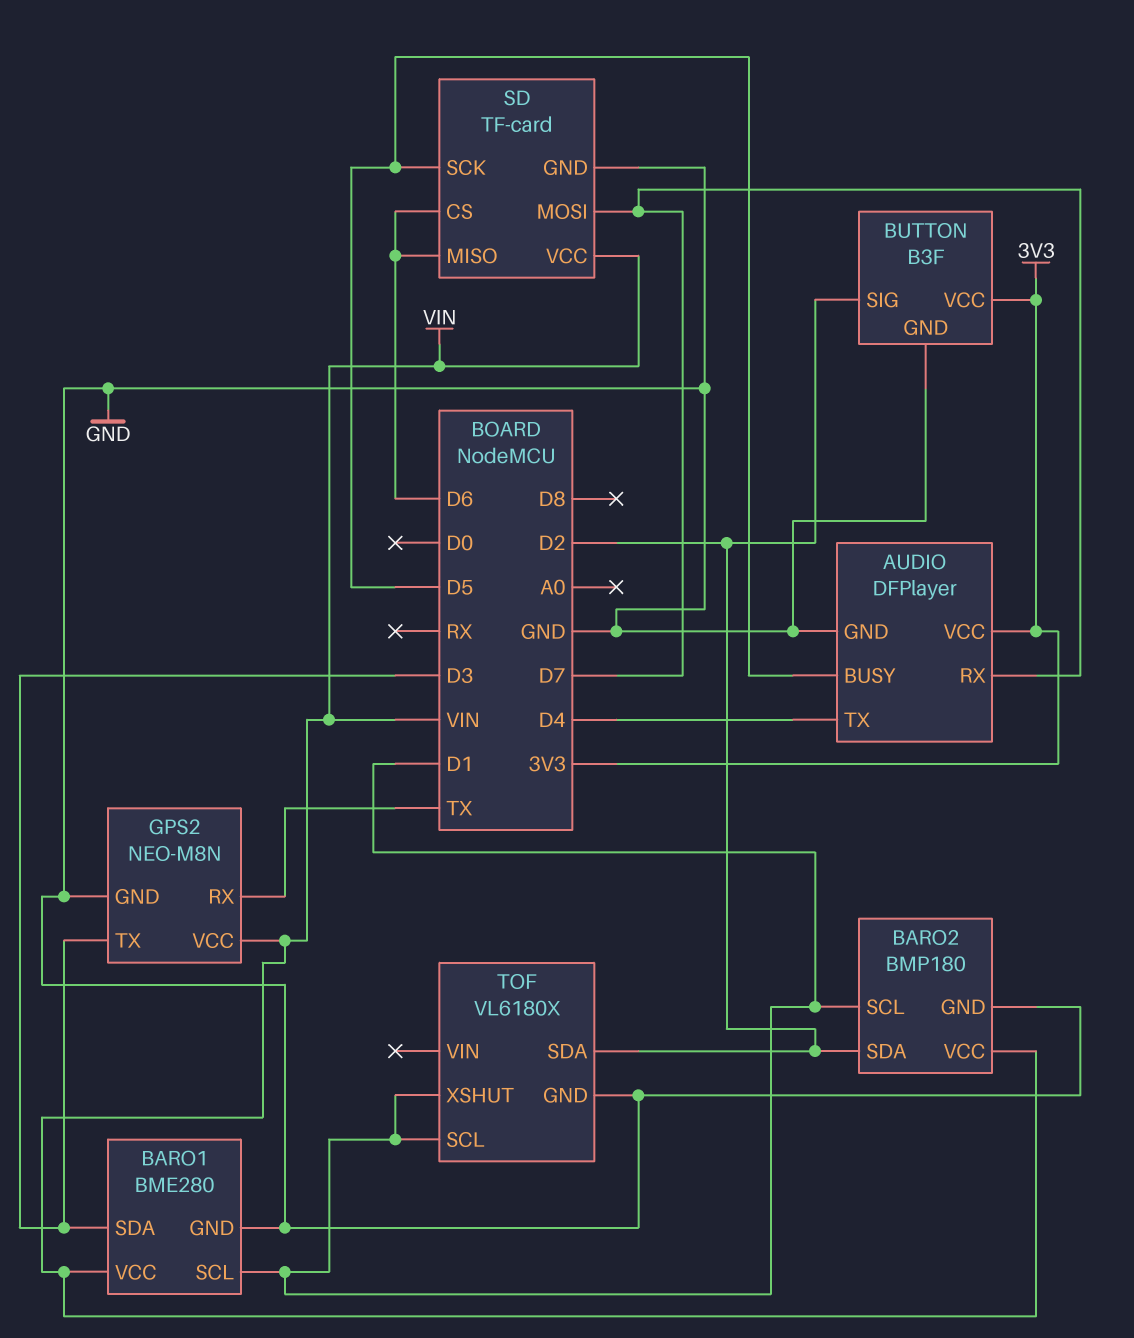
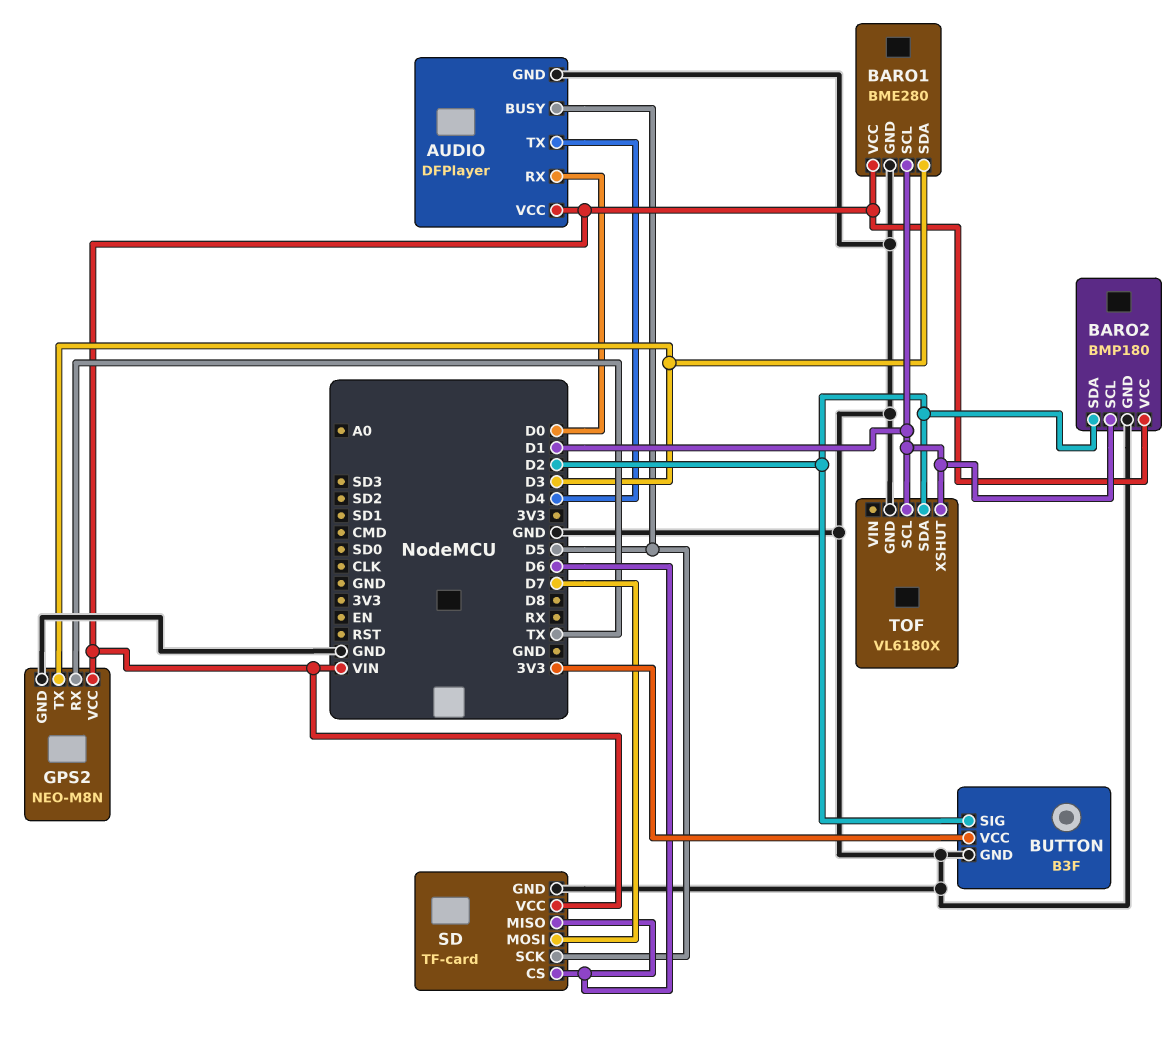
AUDIO pin RX: D7 -> D0
AUDIO pin VCC: 3V3 -> VIN

